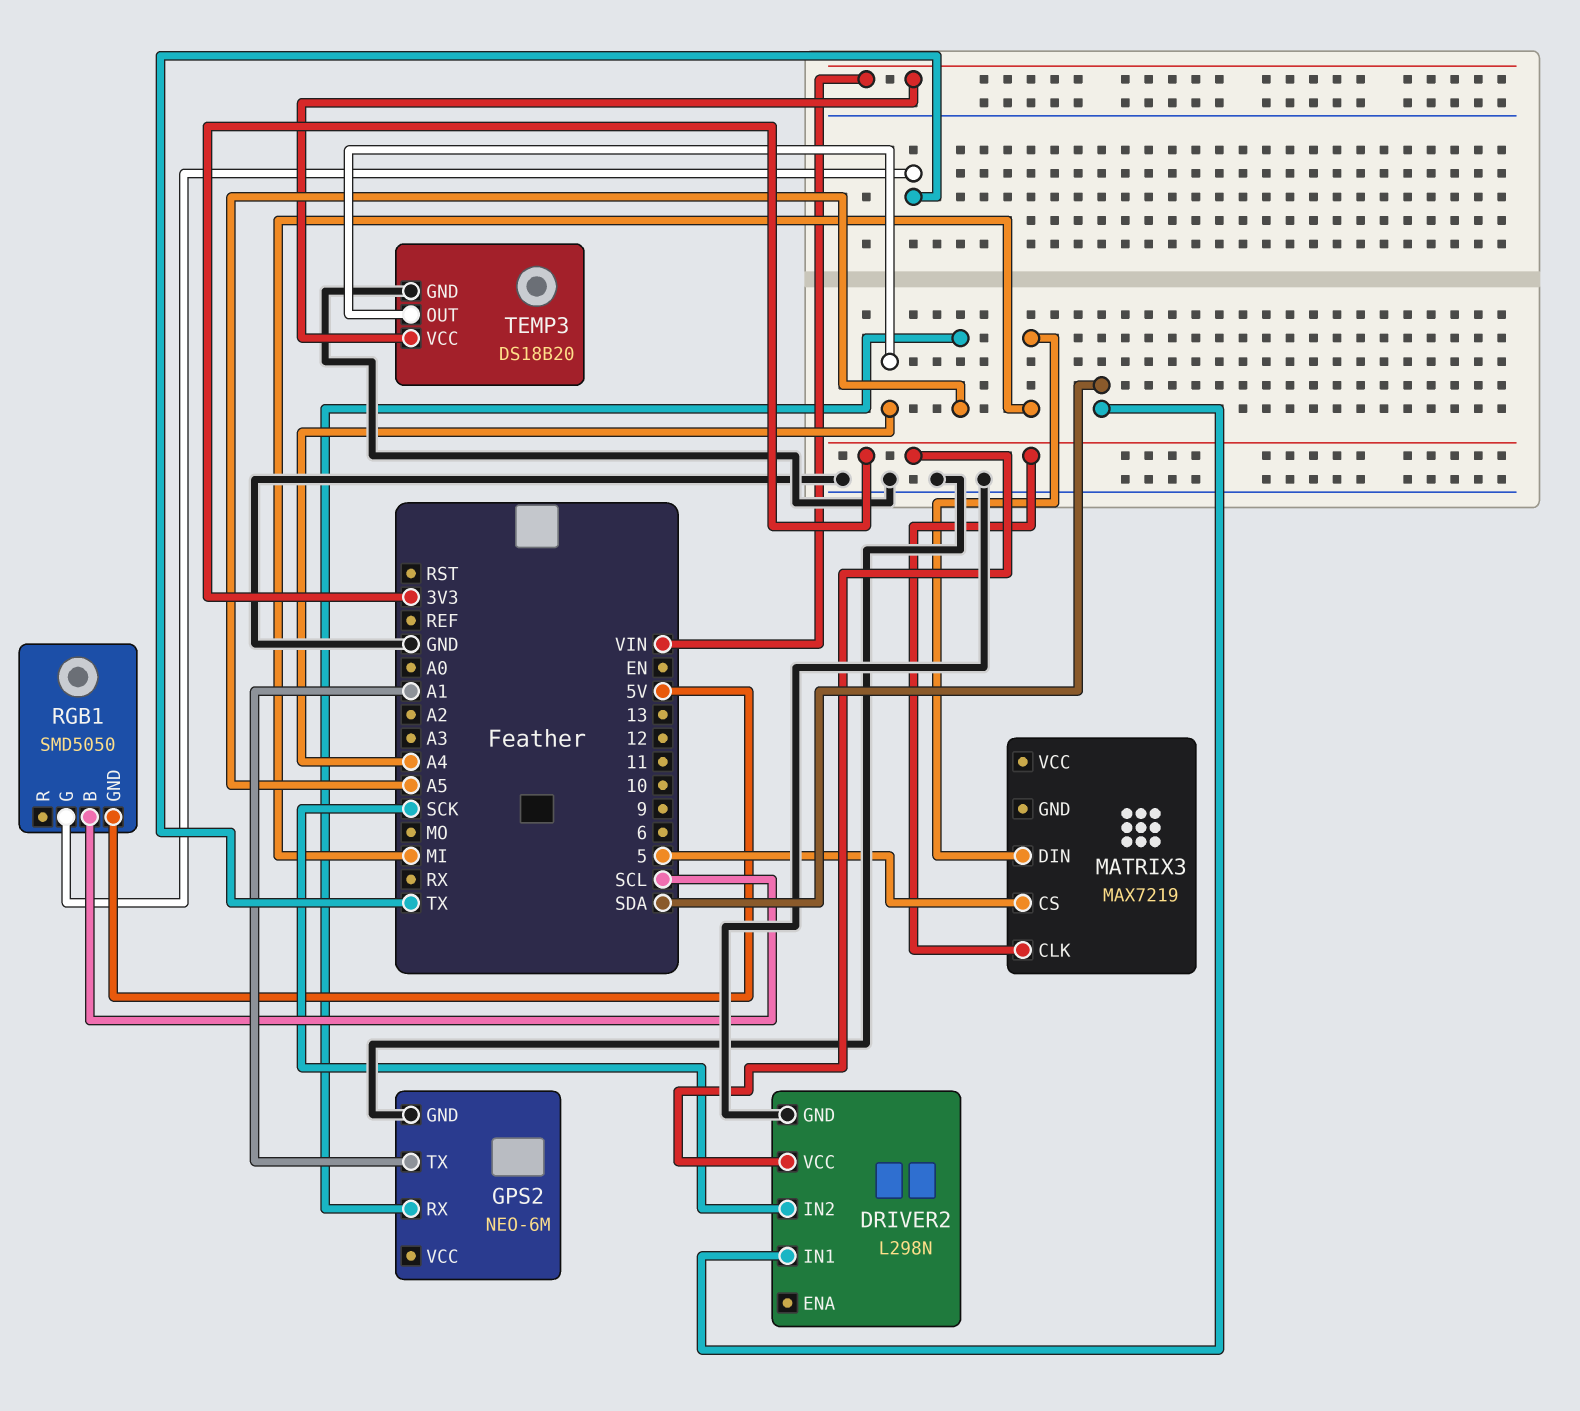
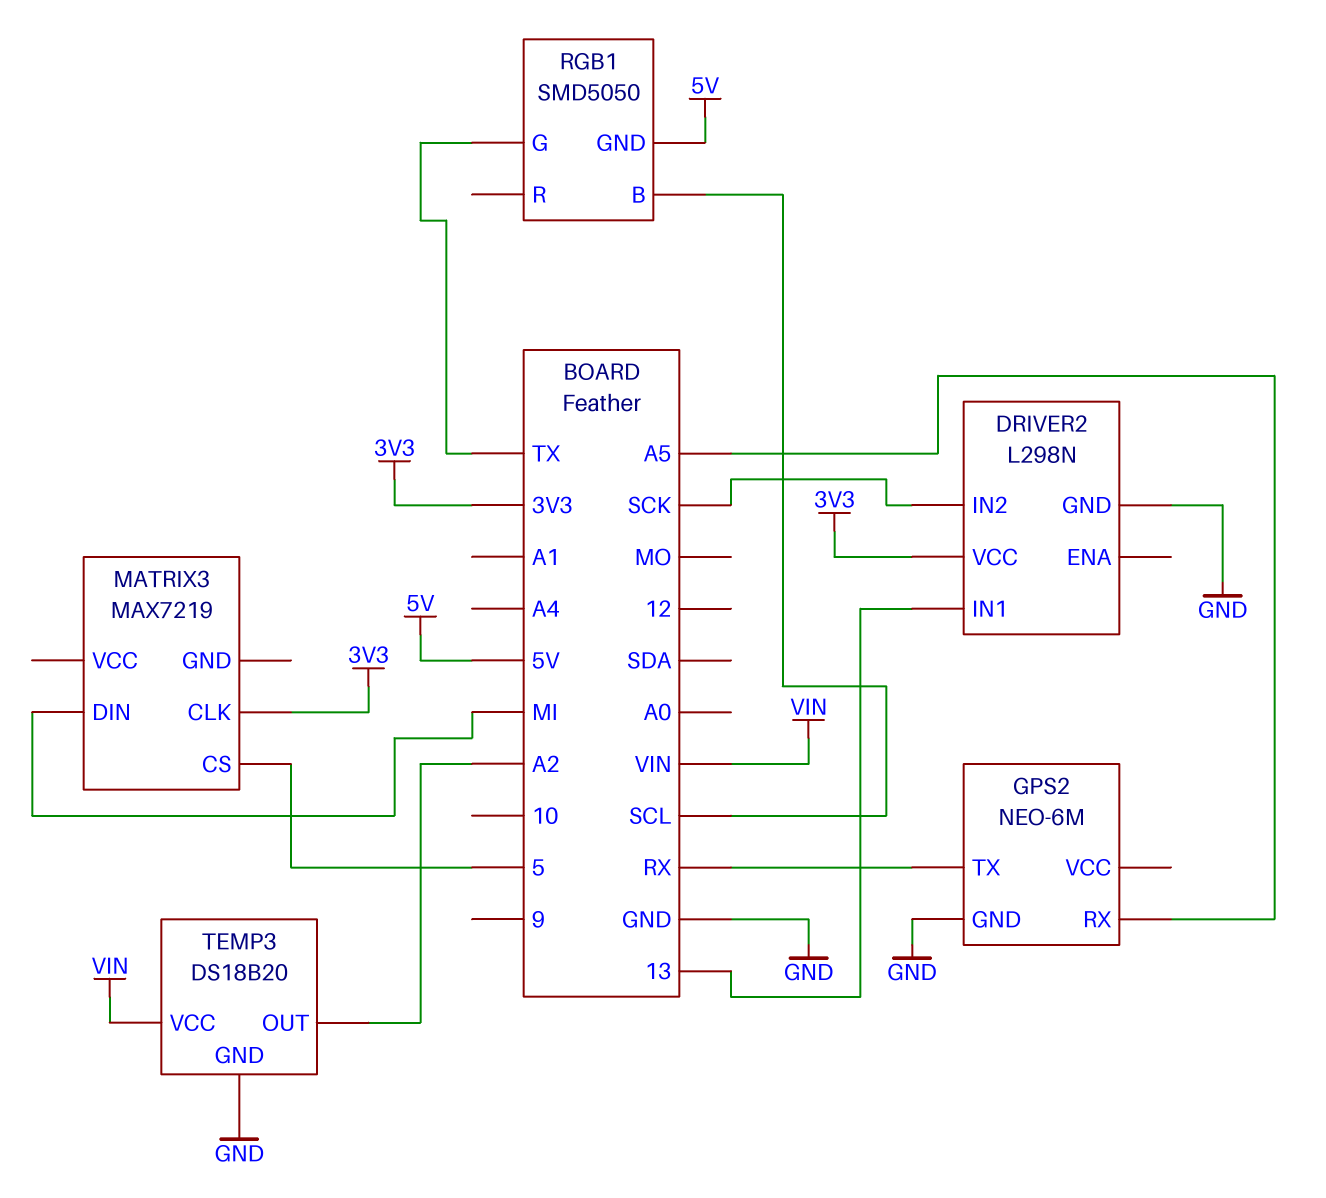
DRIVER2 pin IN1: SDA -> 13
GPS2 pin TX: A1 -> RX
TEMP3 pin OUT: A4 -> A2

